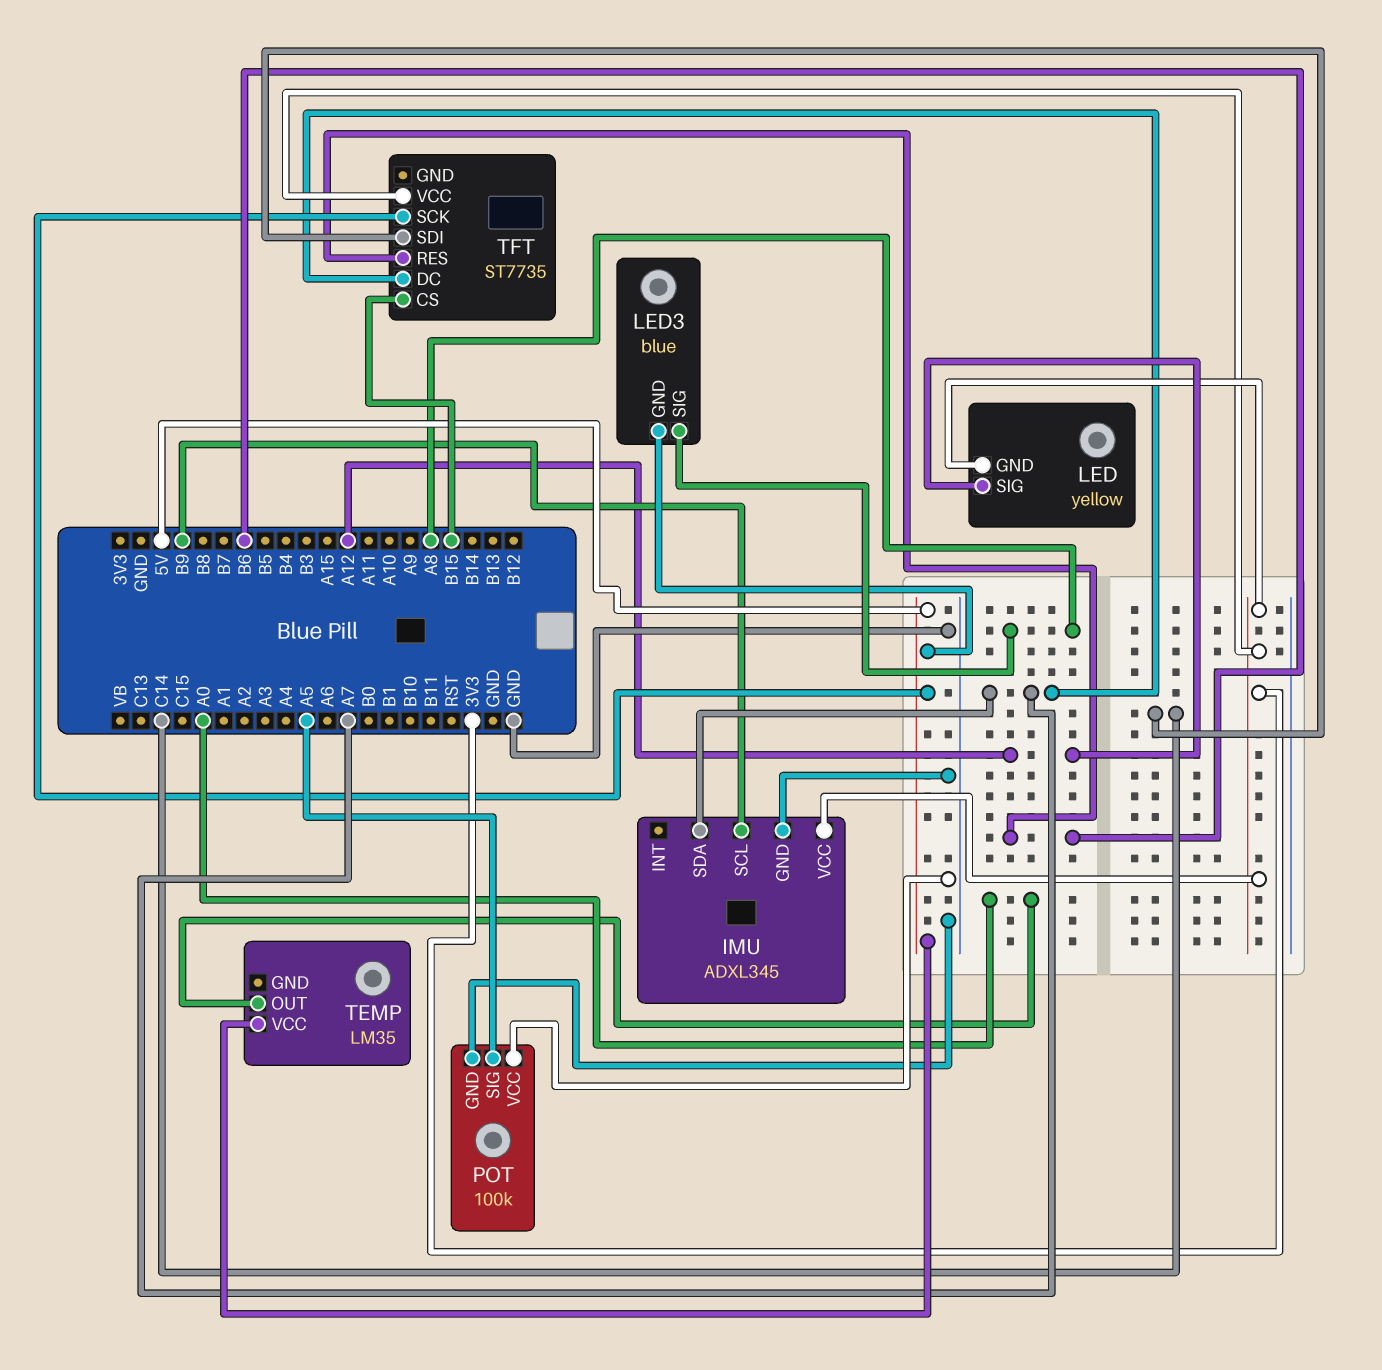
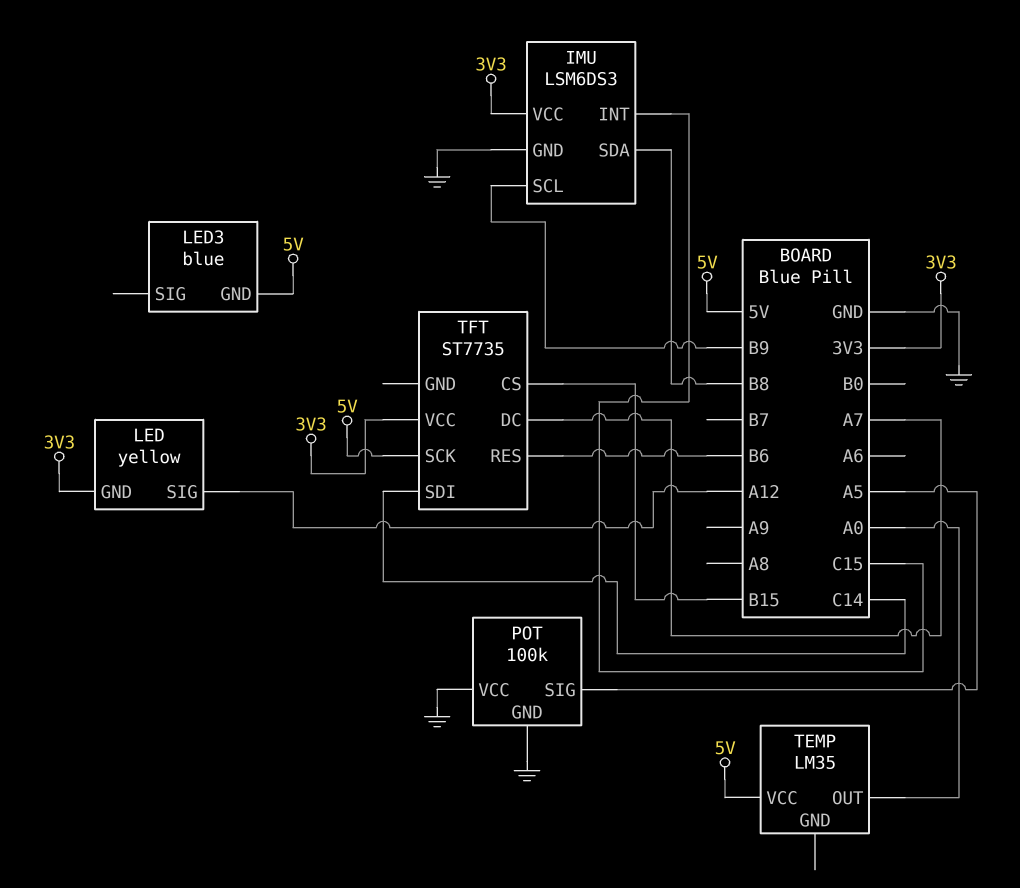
IMU: ADXL345 -> LSM6DS3
IMU pin INT: none -> C15
IMU pin SDA: A7 -> B8
LED3 pin SIG: A8 -> none

